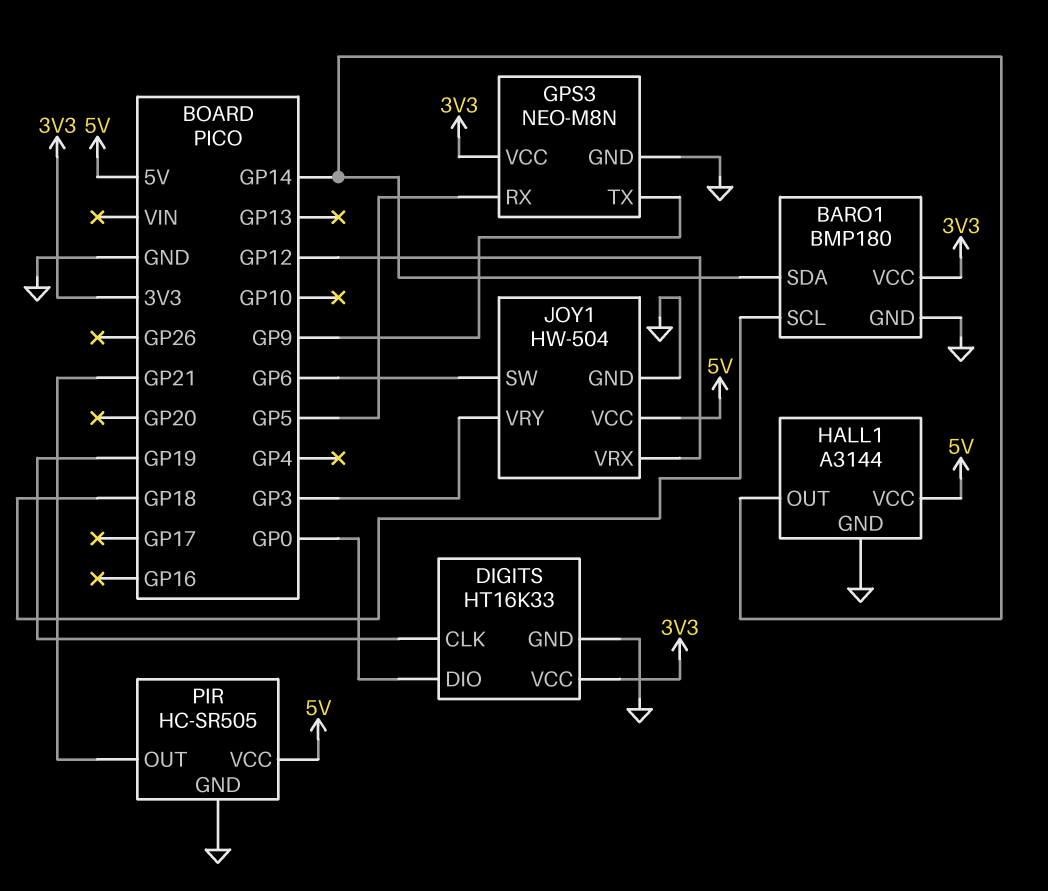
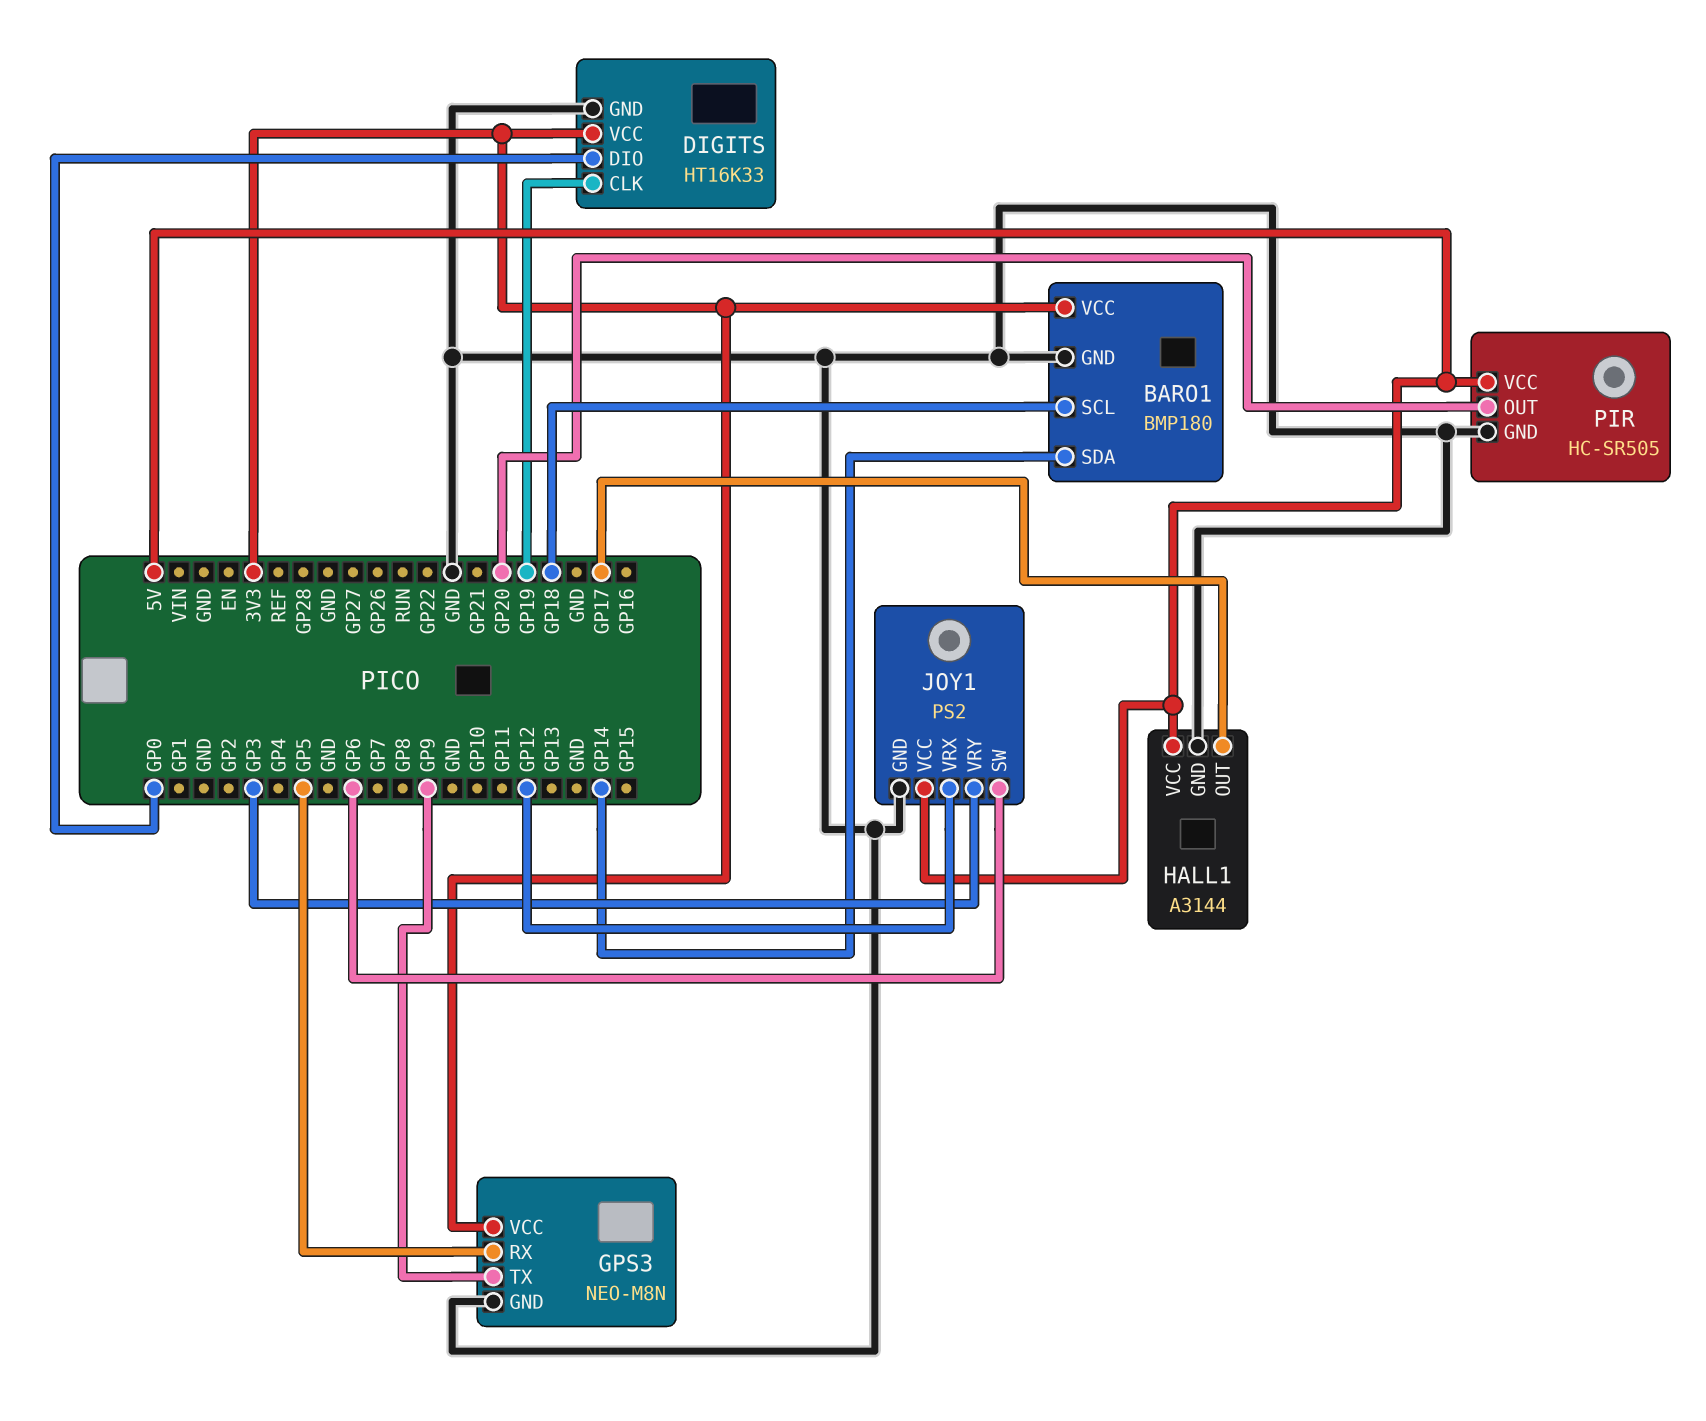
HALL1 pin OUT: GP14 -> GP17
JOY1: HW-504 -> PS2
PIR pin OUT: GP21 -> GP20

